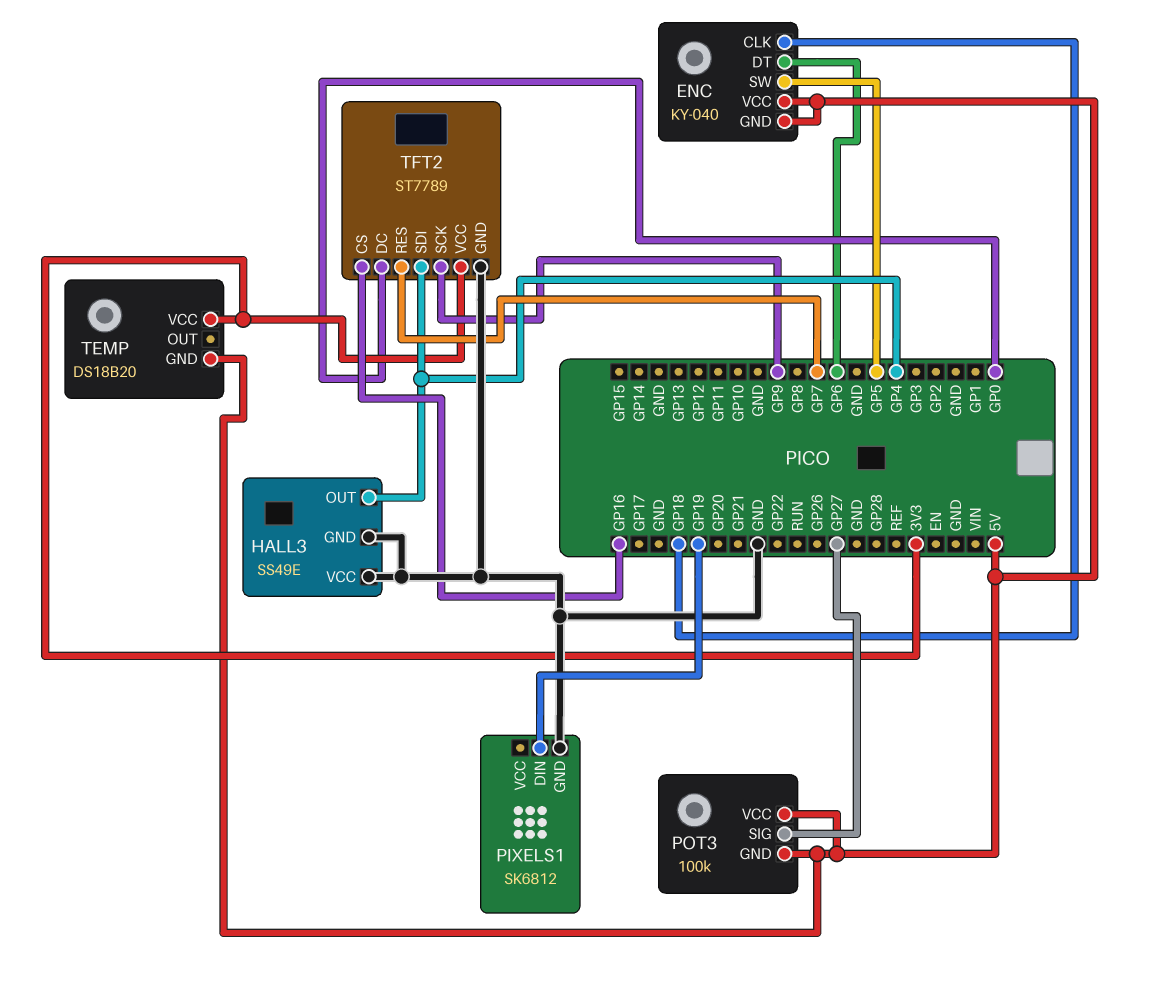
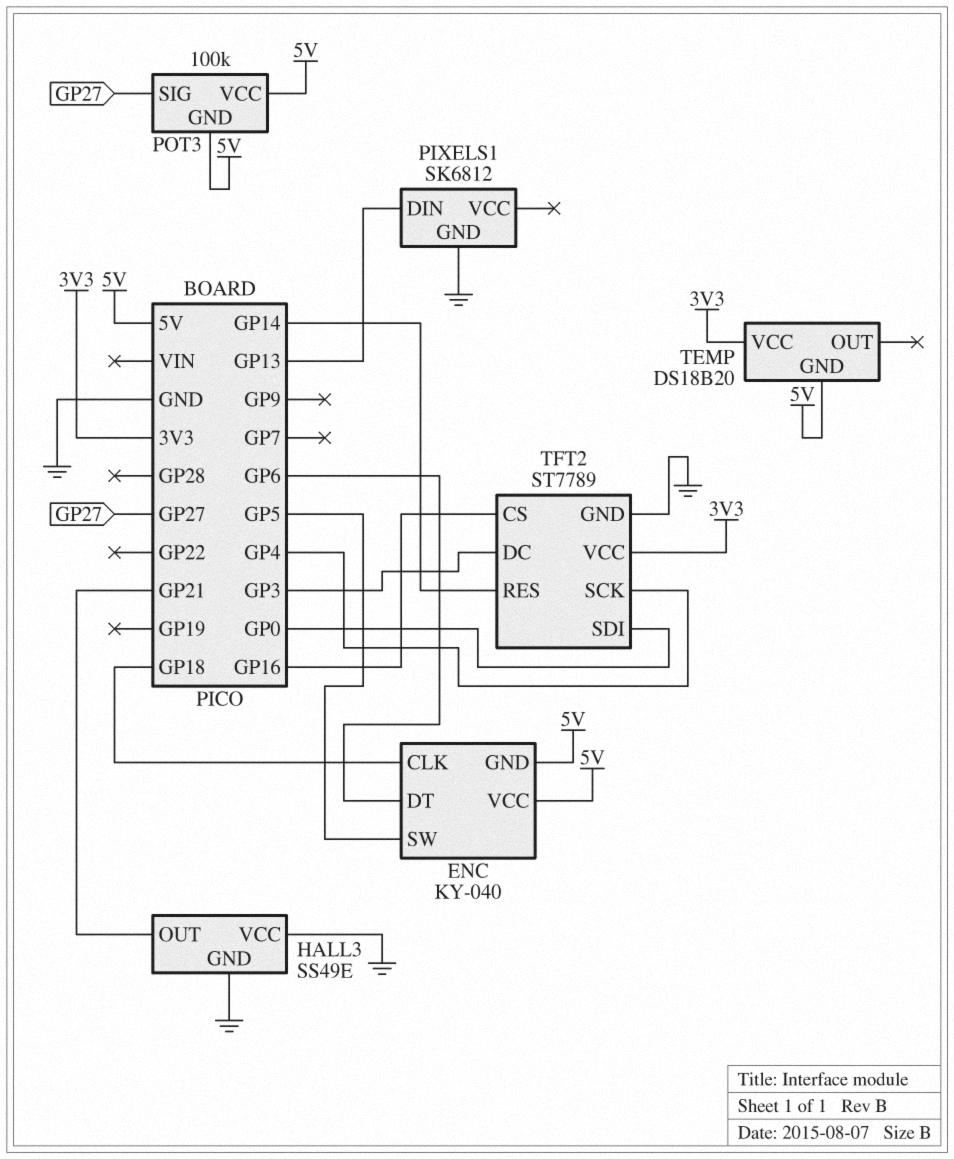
HALL3 pin OUT: GP4 -> GP21
PIXELS1 pin DIN: GP19 -> GP13
TFT2 pin DC: GP0 -> GP3
TFT2 pin RES: GP7 -> GP14
TFT2 pin SCK: GP9 -> GP4
TFT2 pin SDI: GP4 -> GP0

